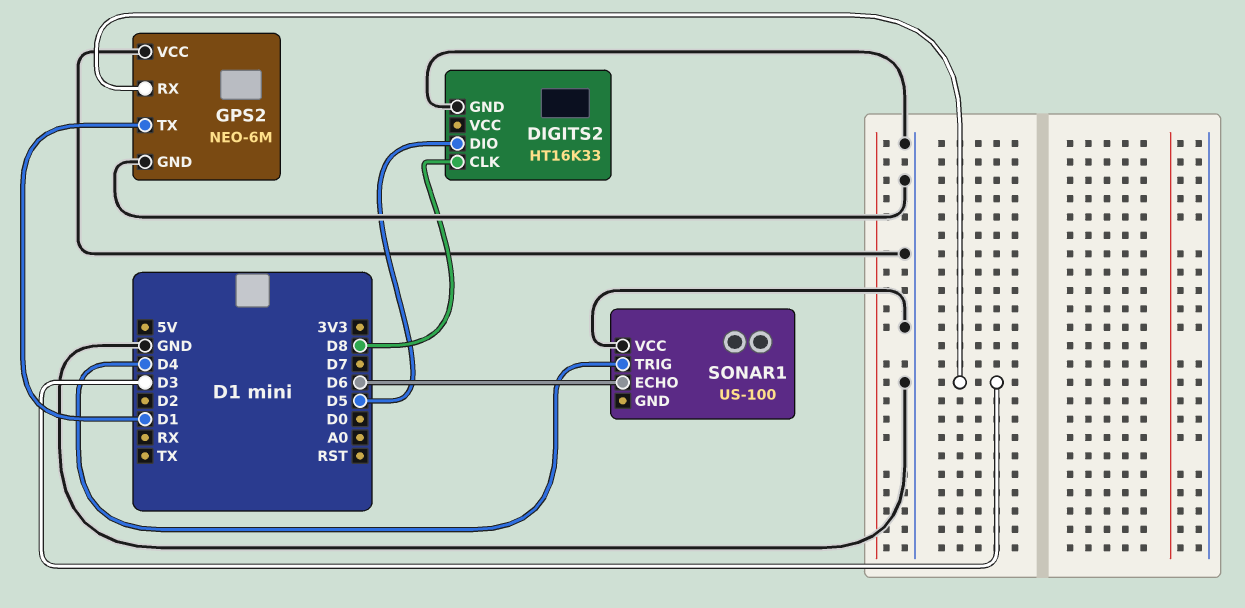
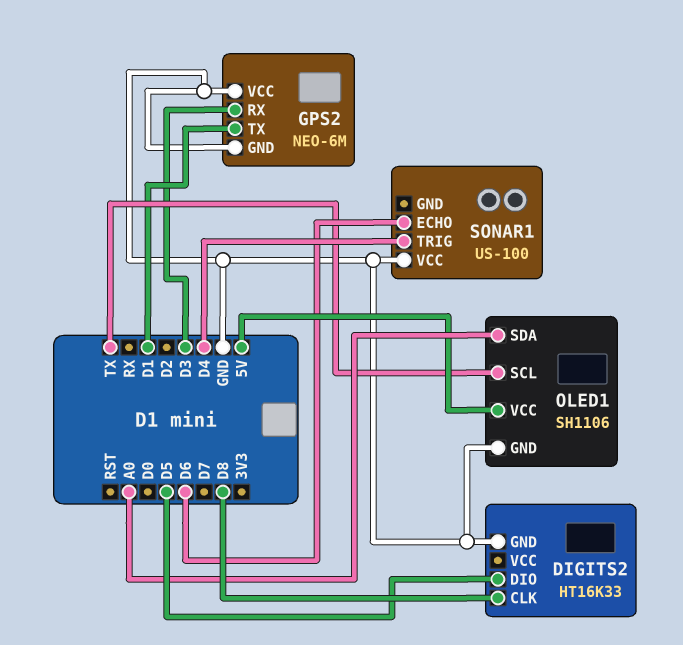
OLED1: none -> SH1106
OLED1 pin GND: none -> GND
OLED1 pin SCL: none -> TX
OLED1 pin SDA: none -> A0
OLED1 pin VCC: none -> 5V

